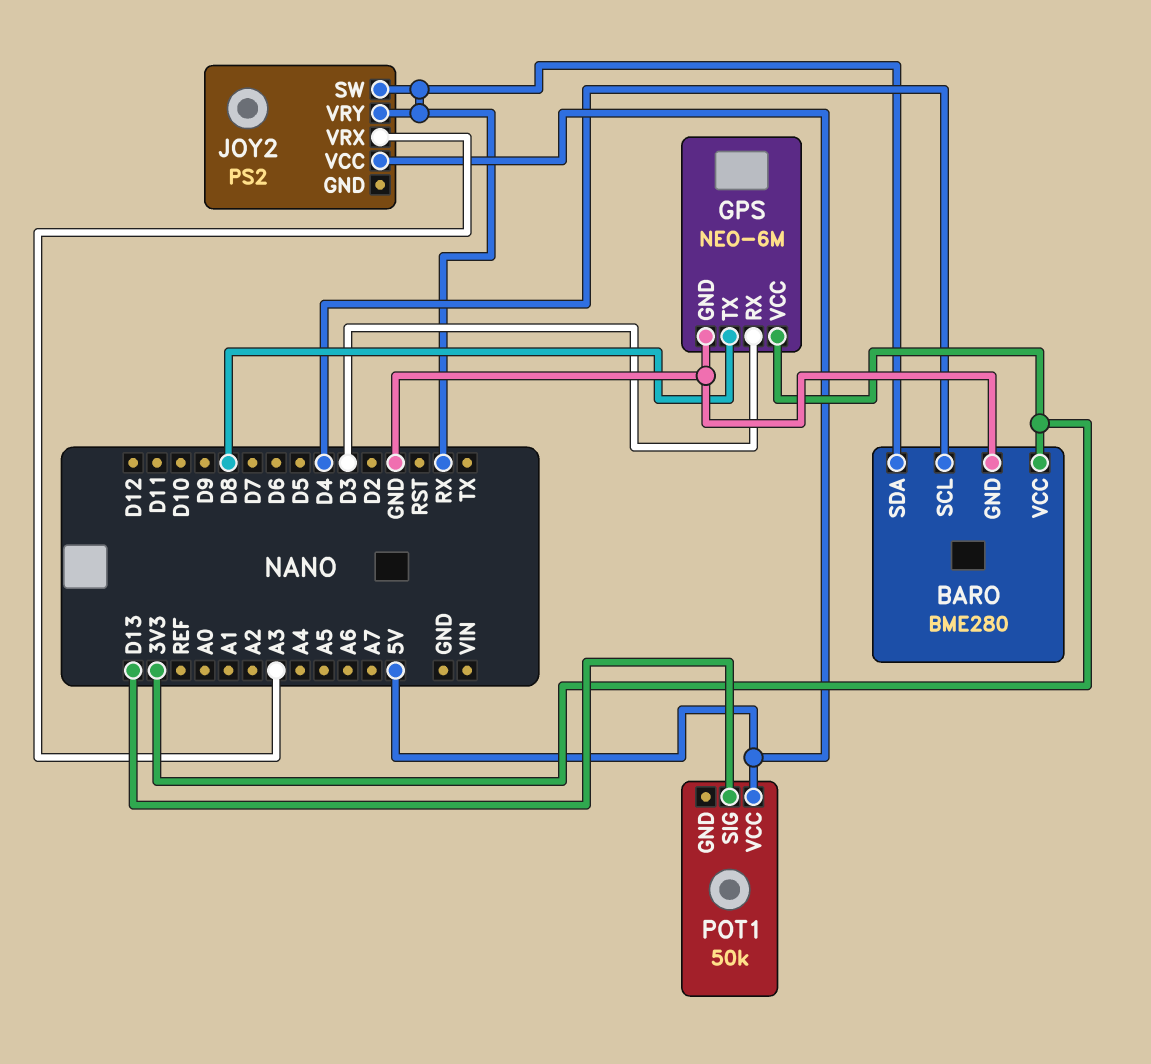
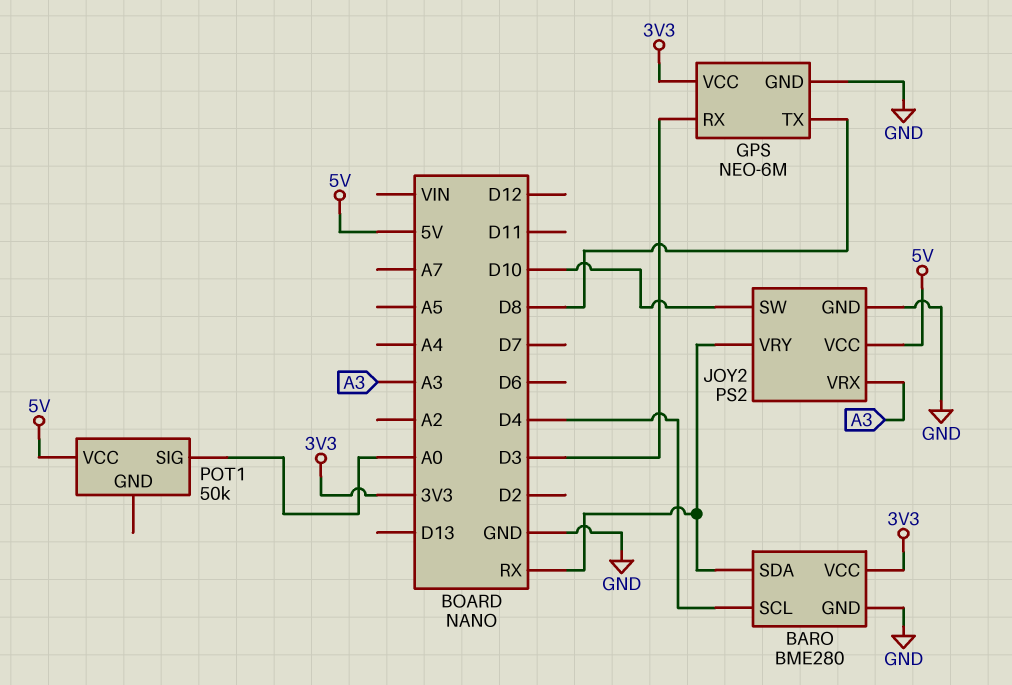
JOY2 pin GND: none -> GND
JOY2 pin SW: RX -> D10
POT1 pin SIG: D13 -> A0

